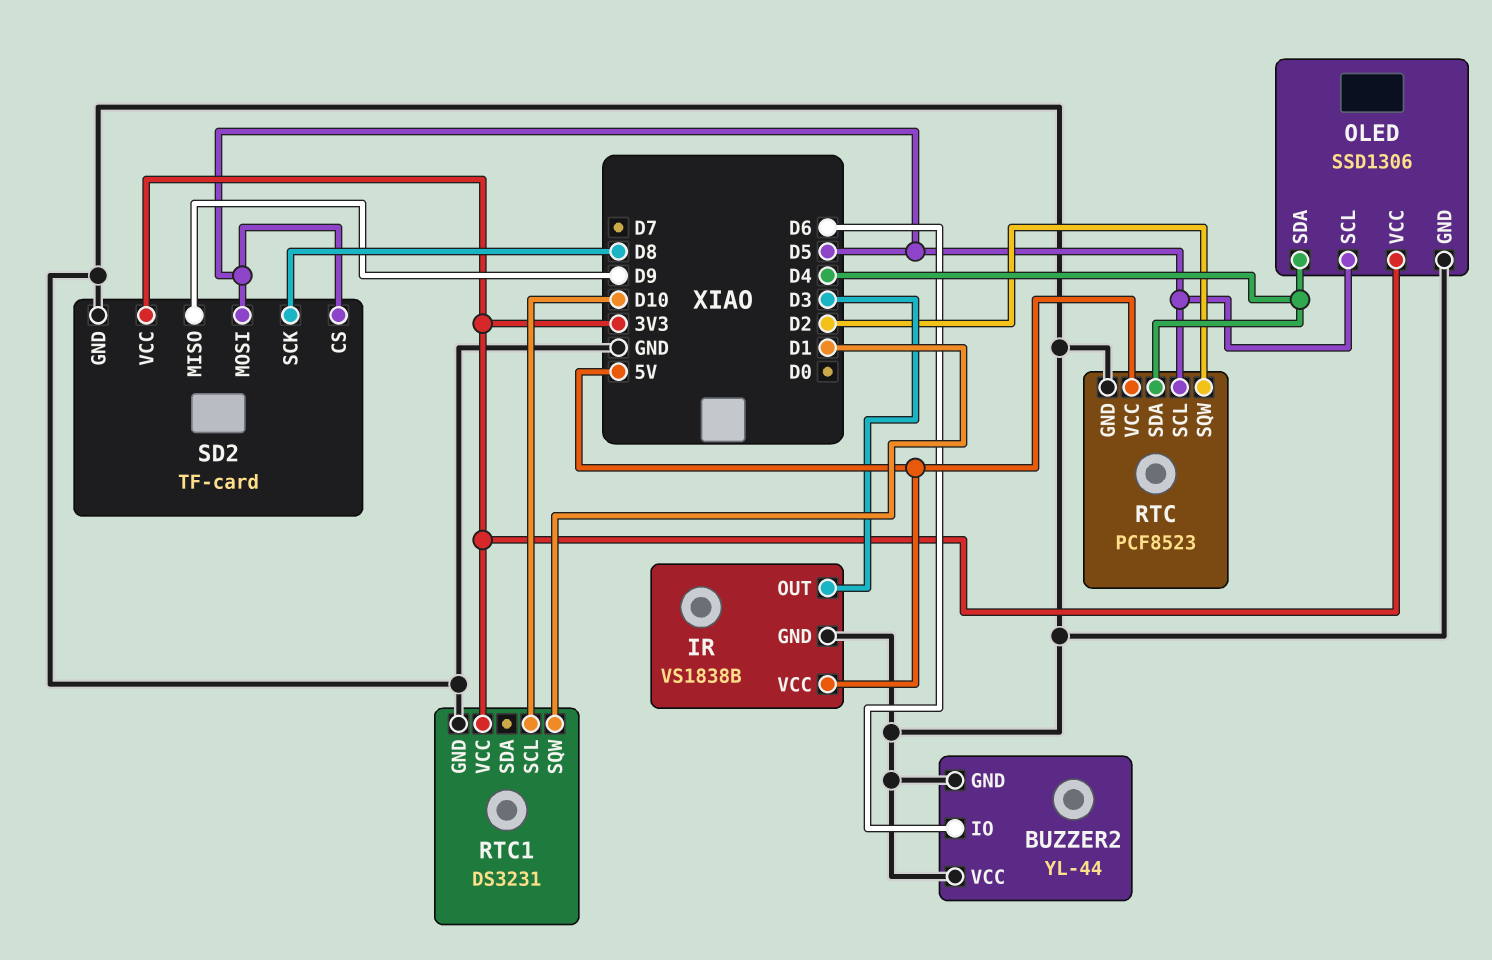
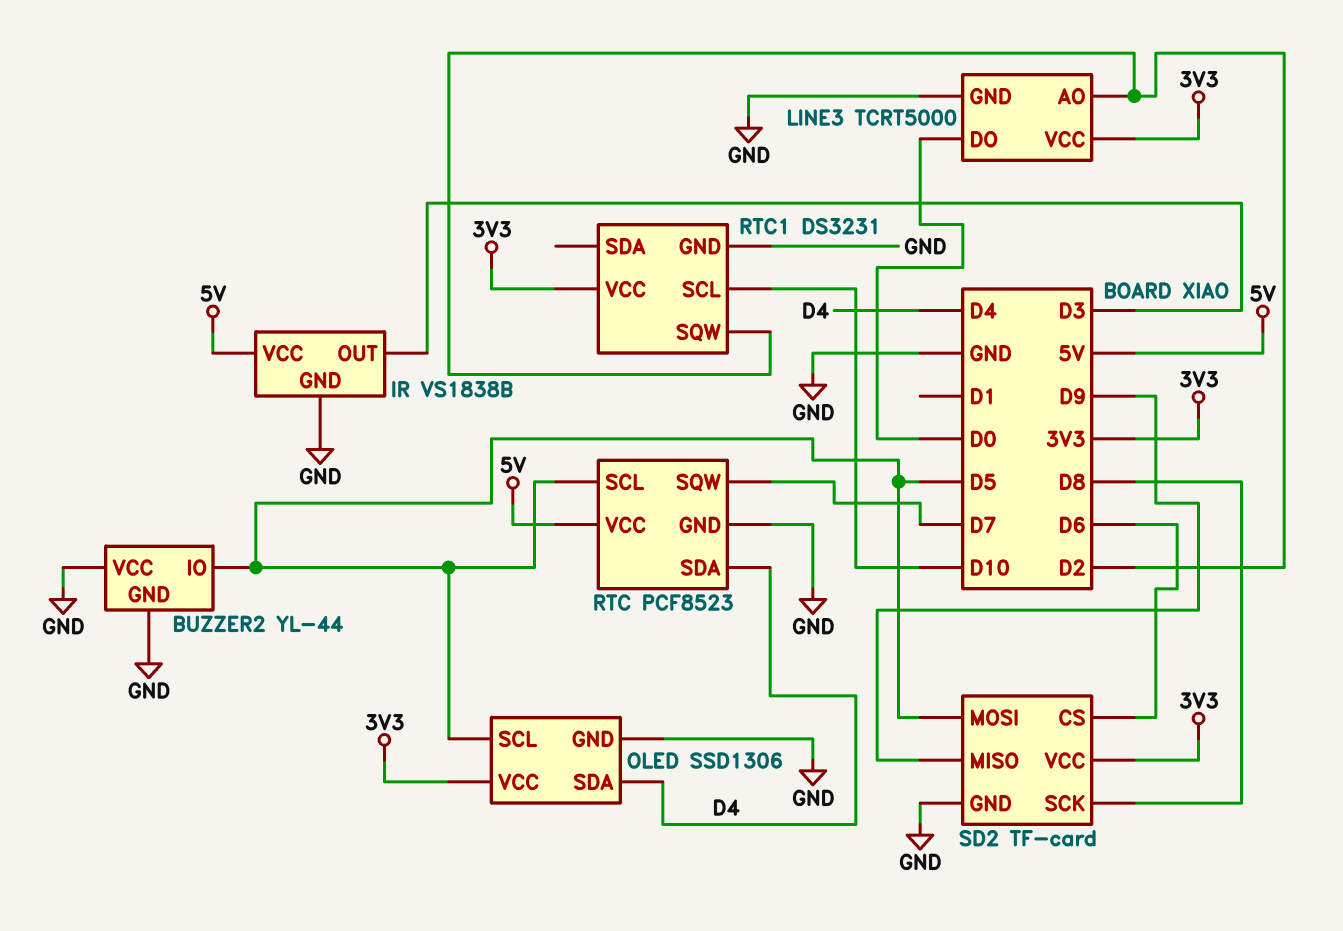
BUZZER2 pin IO: D6 -> D5
LINE3: none -> TCRT5000
LINE3 pin AO: none -> D2
LINE3 pin DO: none -> D0
LINE3 pin GND: none -> GND
LINE3 pin VCC: none -> 3V3
RTC pin SQW: D2 -> D7
RTC1 pin SQW: D1 -> D2
SD2 pin CS: D5 -> D6

